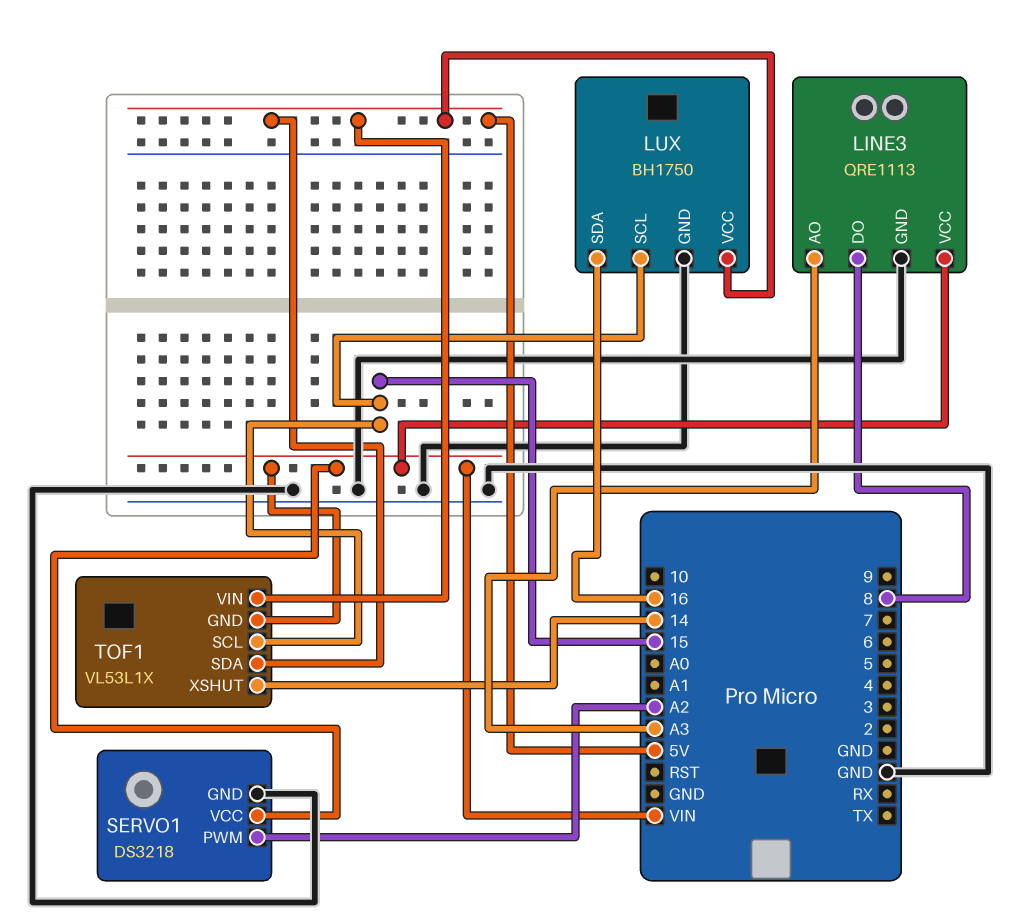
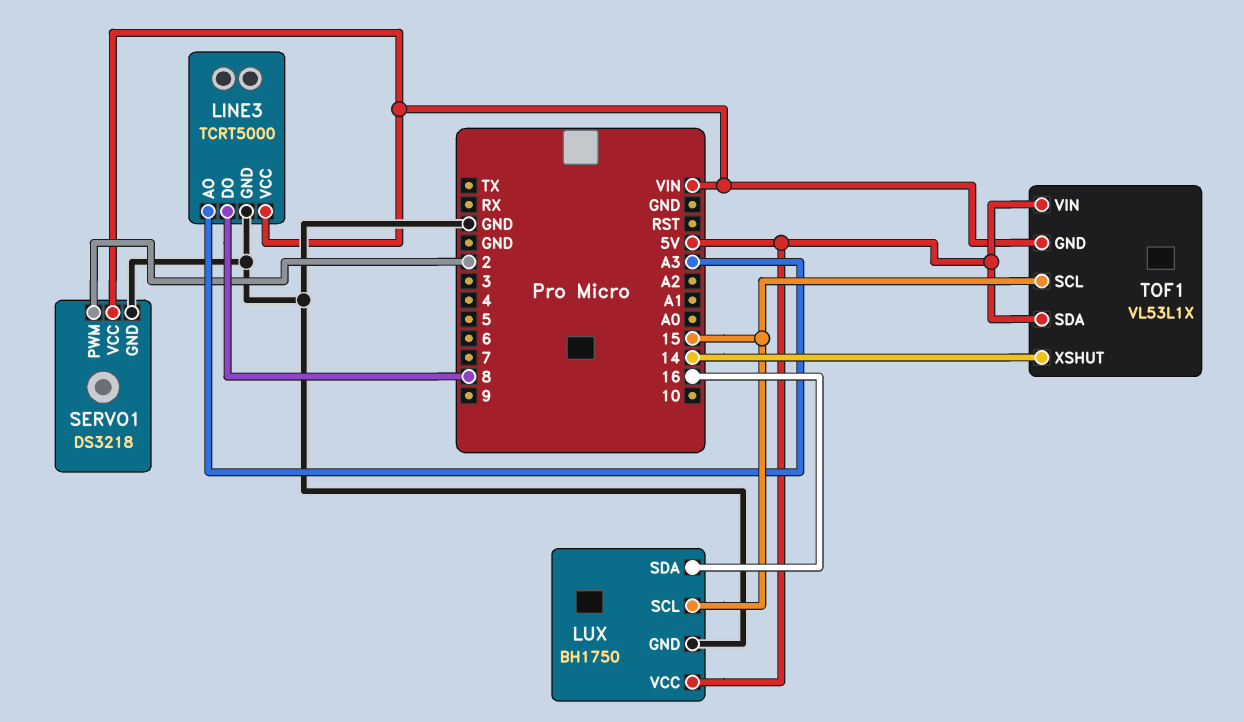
LINE3: QRE1113 -> TCRT5000
SERVO1 pin PWM: A2 -> 2

